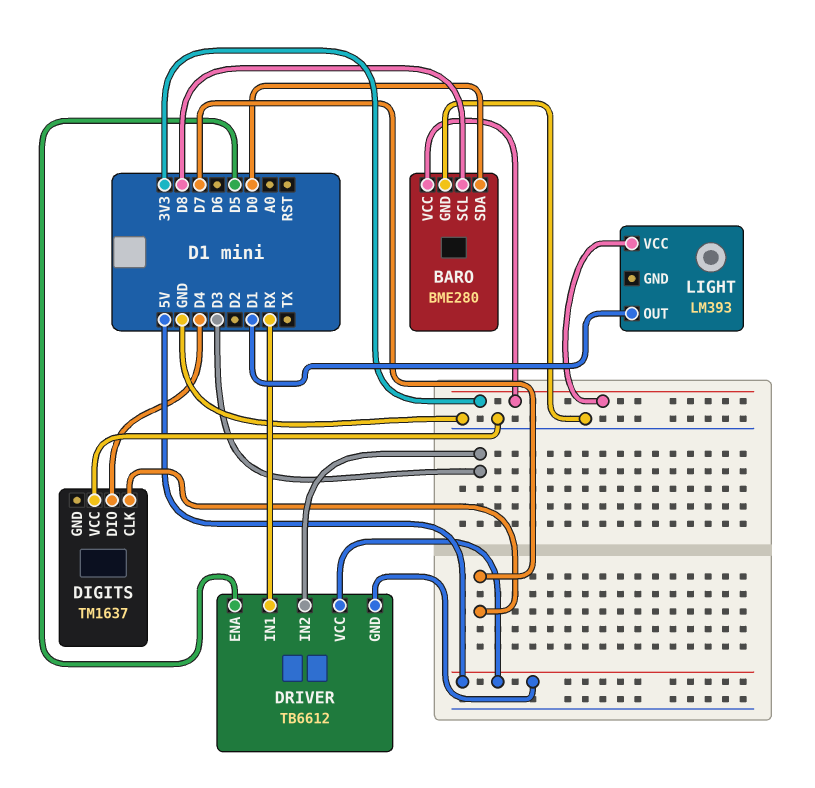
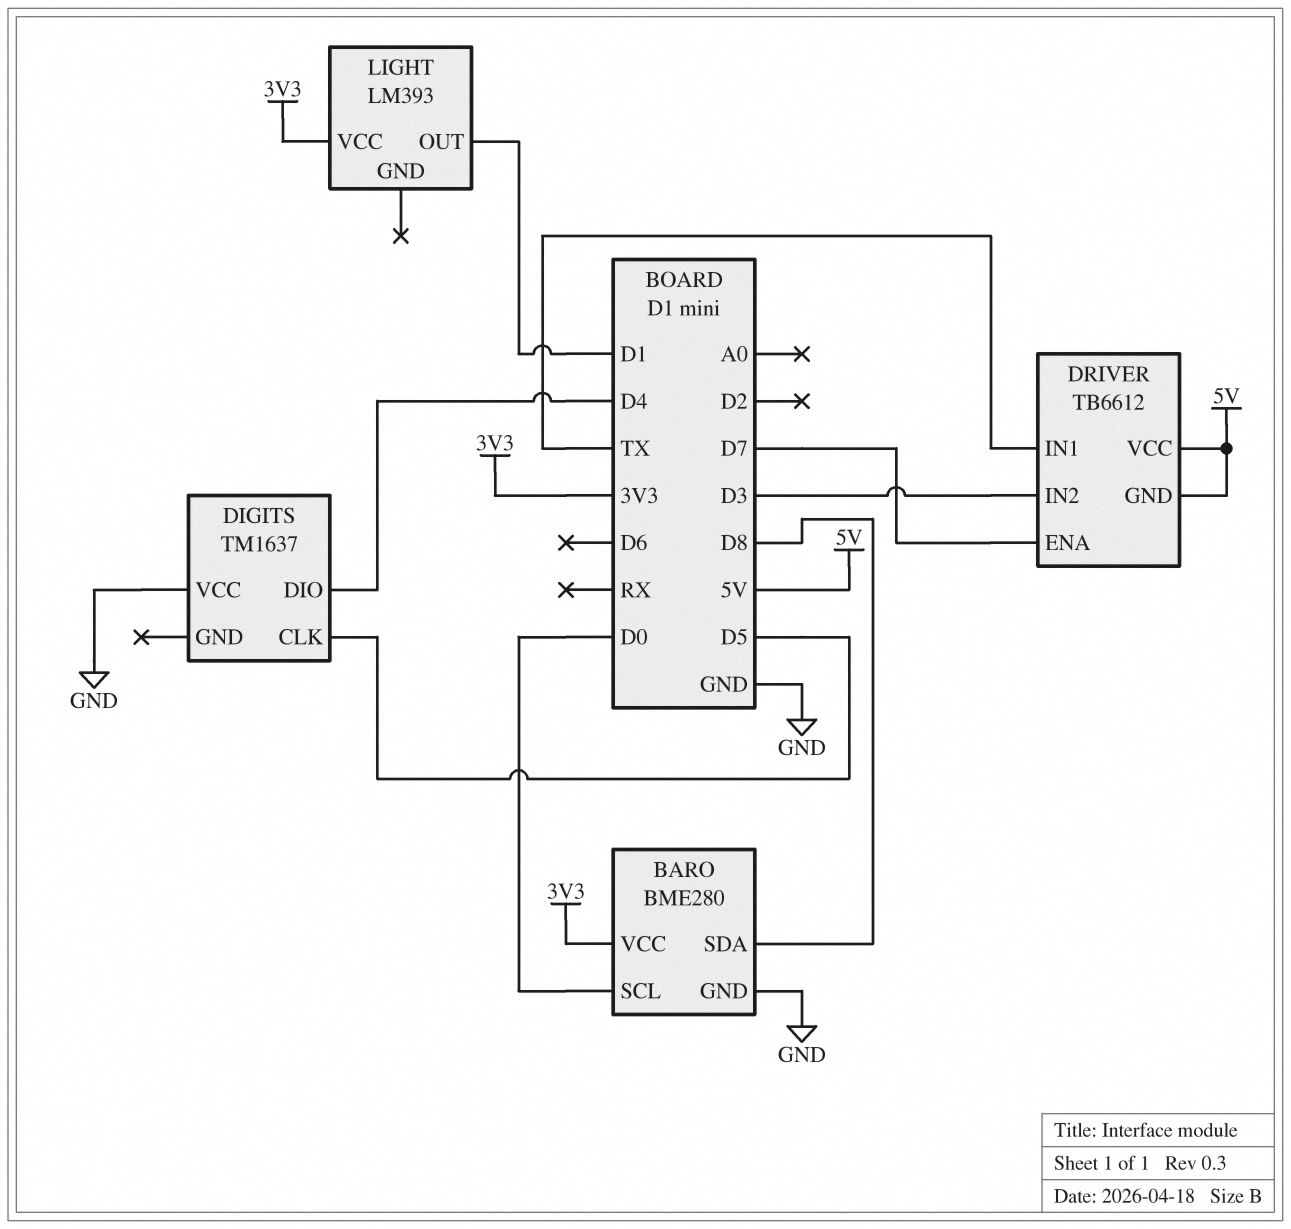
BARO pin SCL: D8 -> D0
BARO pin SDA: D0 -> D8
DIGITS pin CLK: D7 -> D5
DRIVER pin ENA: D5 -> D7
DRIVER pin IN1: RX -> TX

